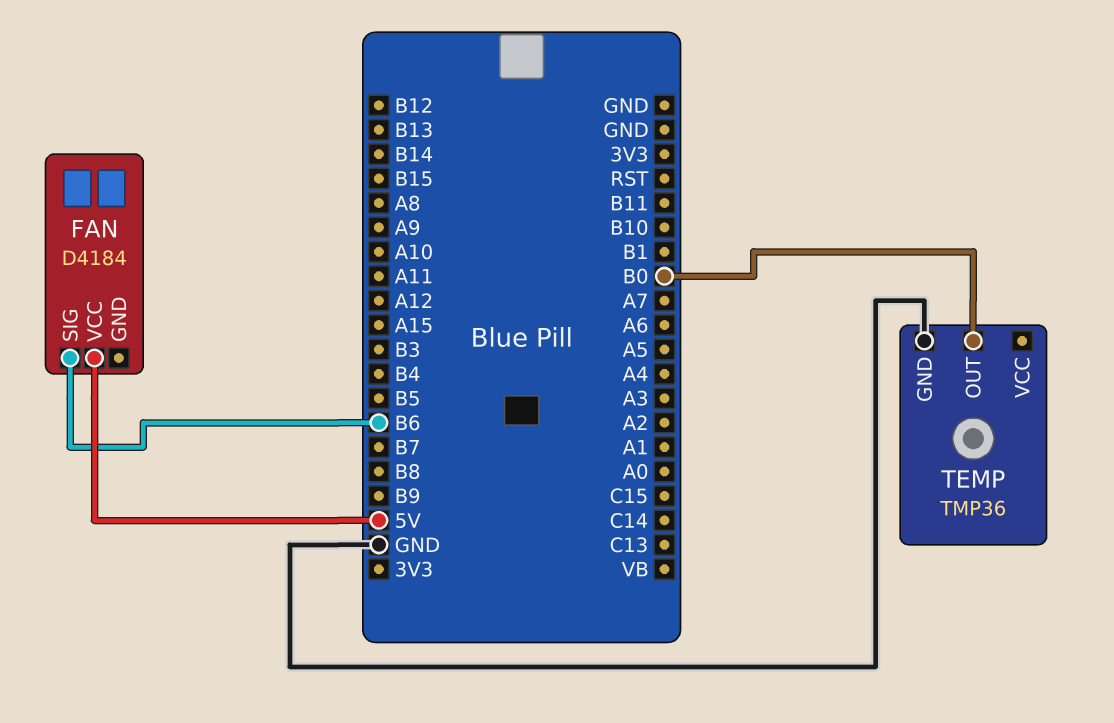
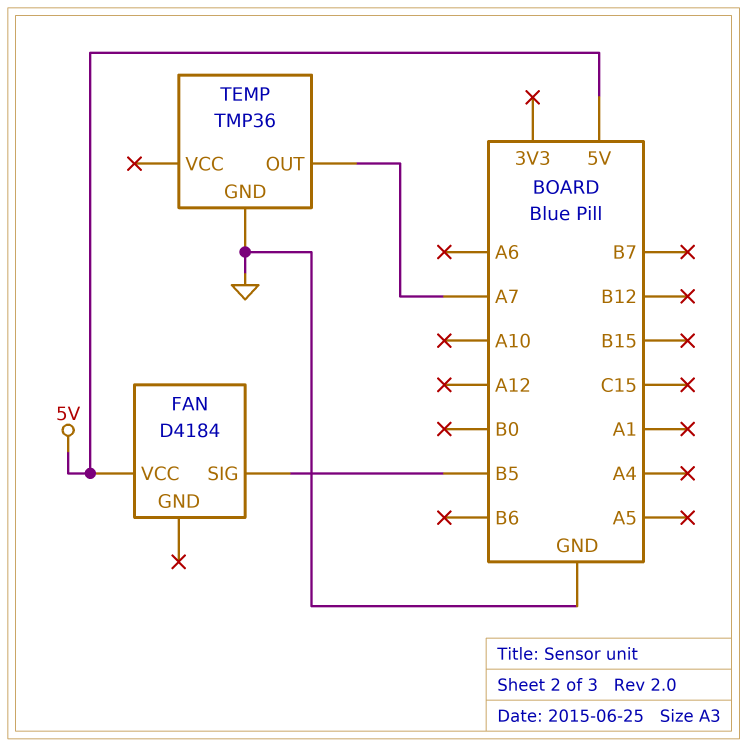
FAN pin SIG: B6 -> B5
TEMP pin OUT: B0 -> A7

